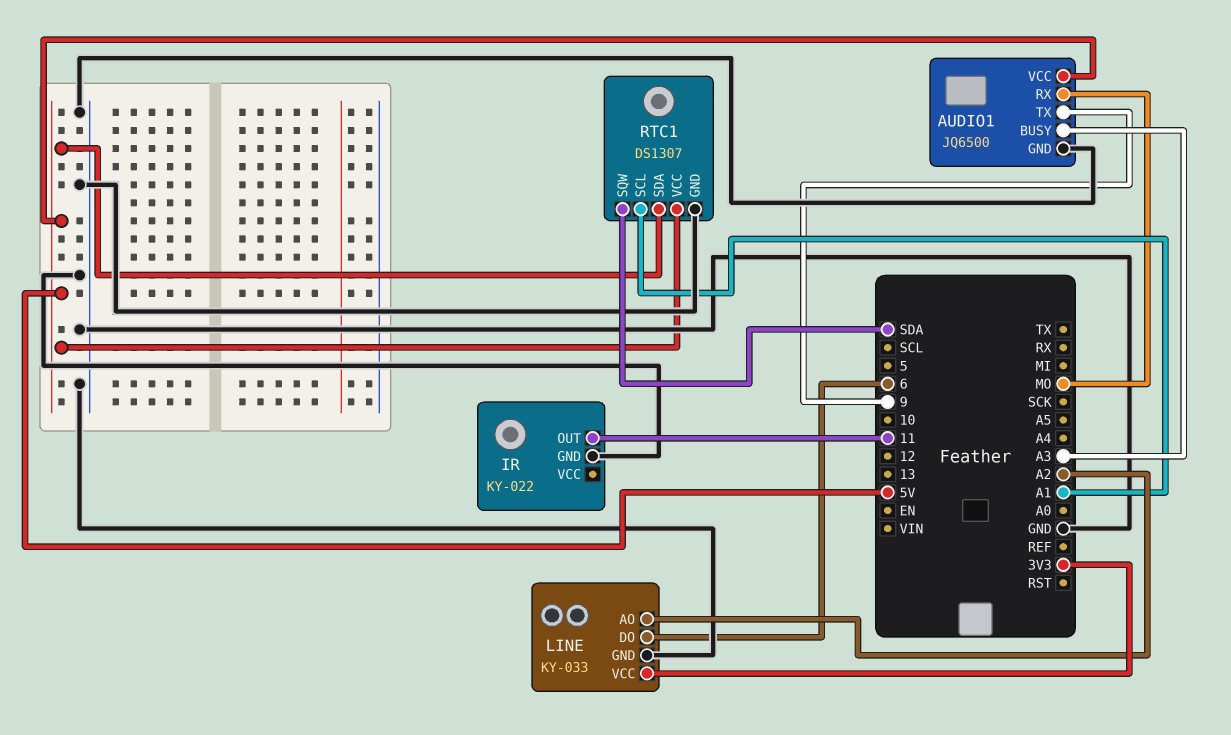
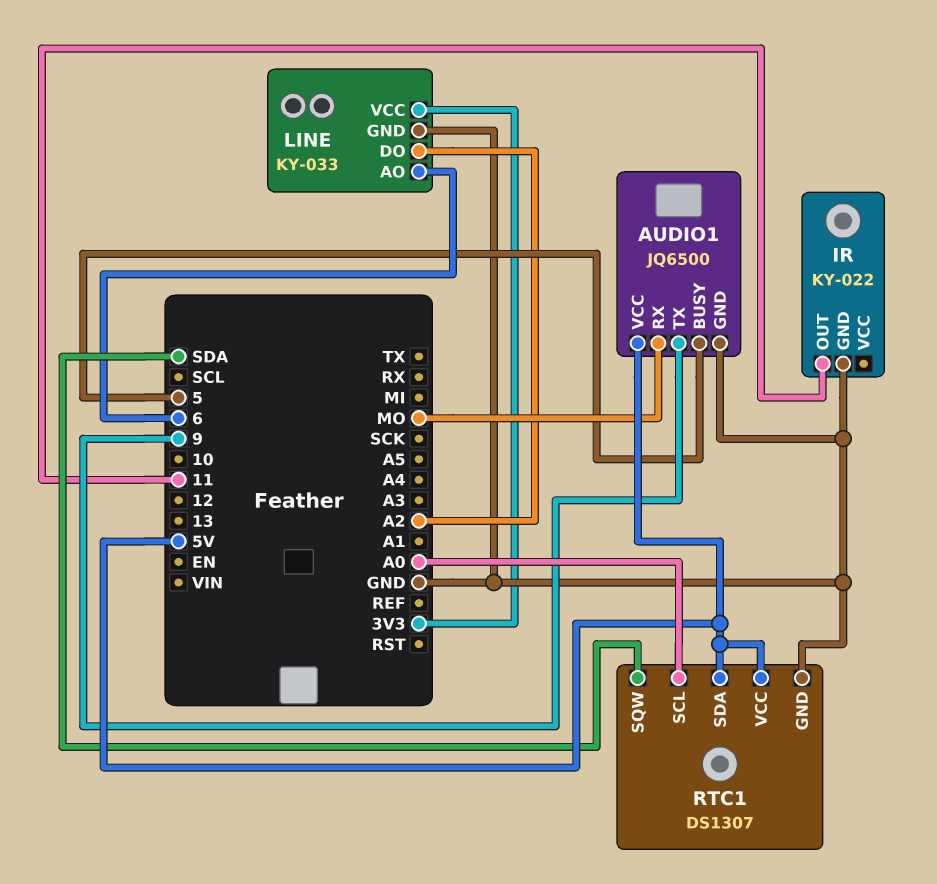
AUDIO1 pin BUSY: A3 -> 5
LINE pin AO: A2 -> 6
LINE pin DO: 6 -> A2
RTC1 pin SCL: A1 -> A0

